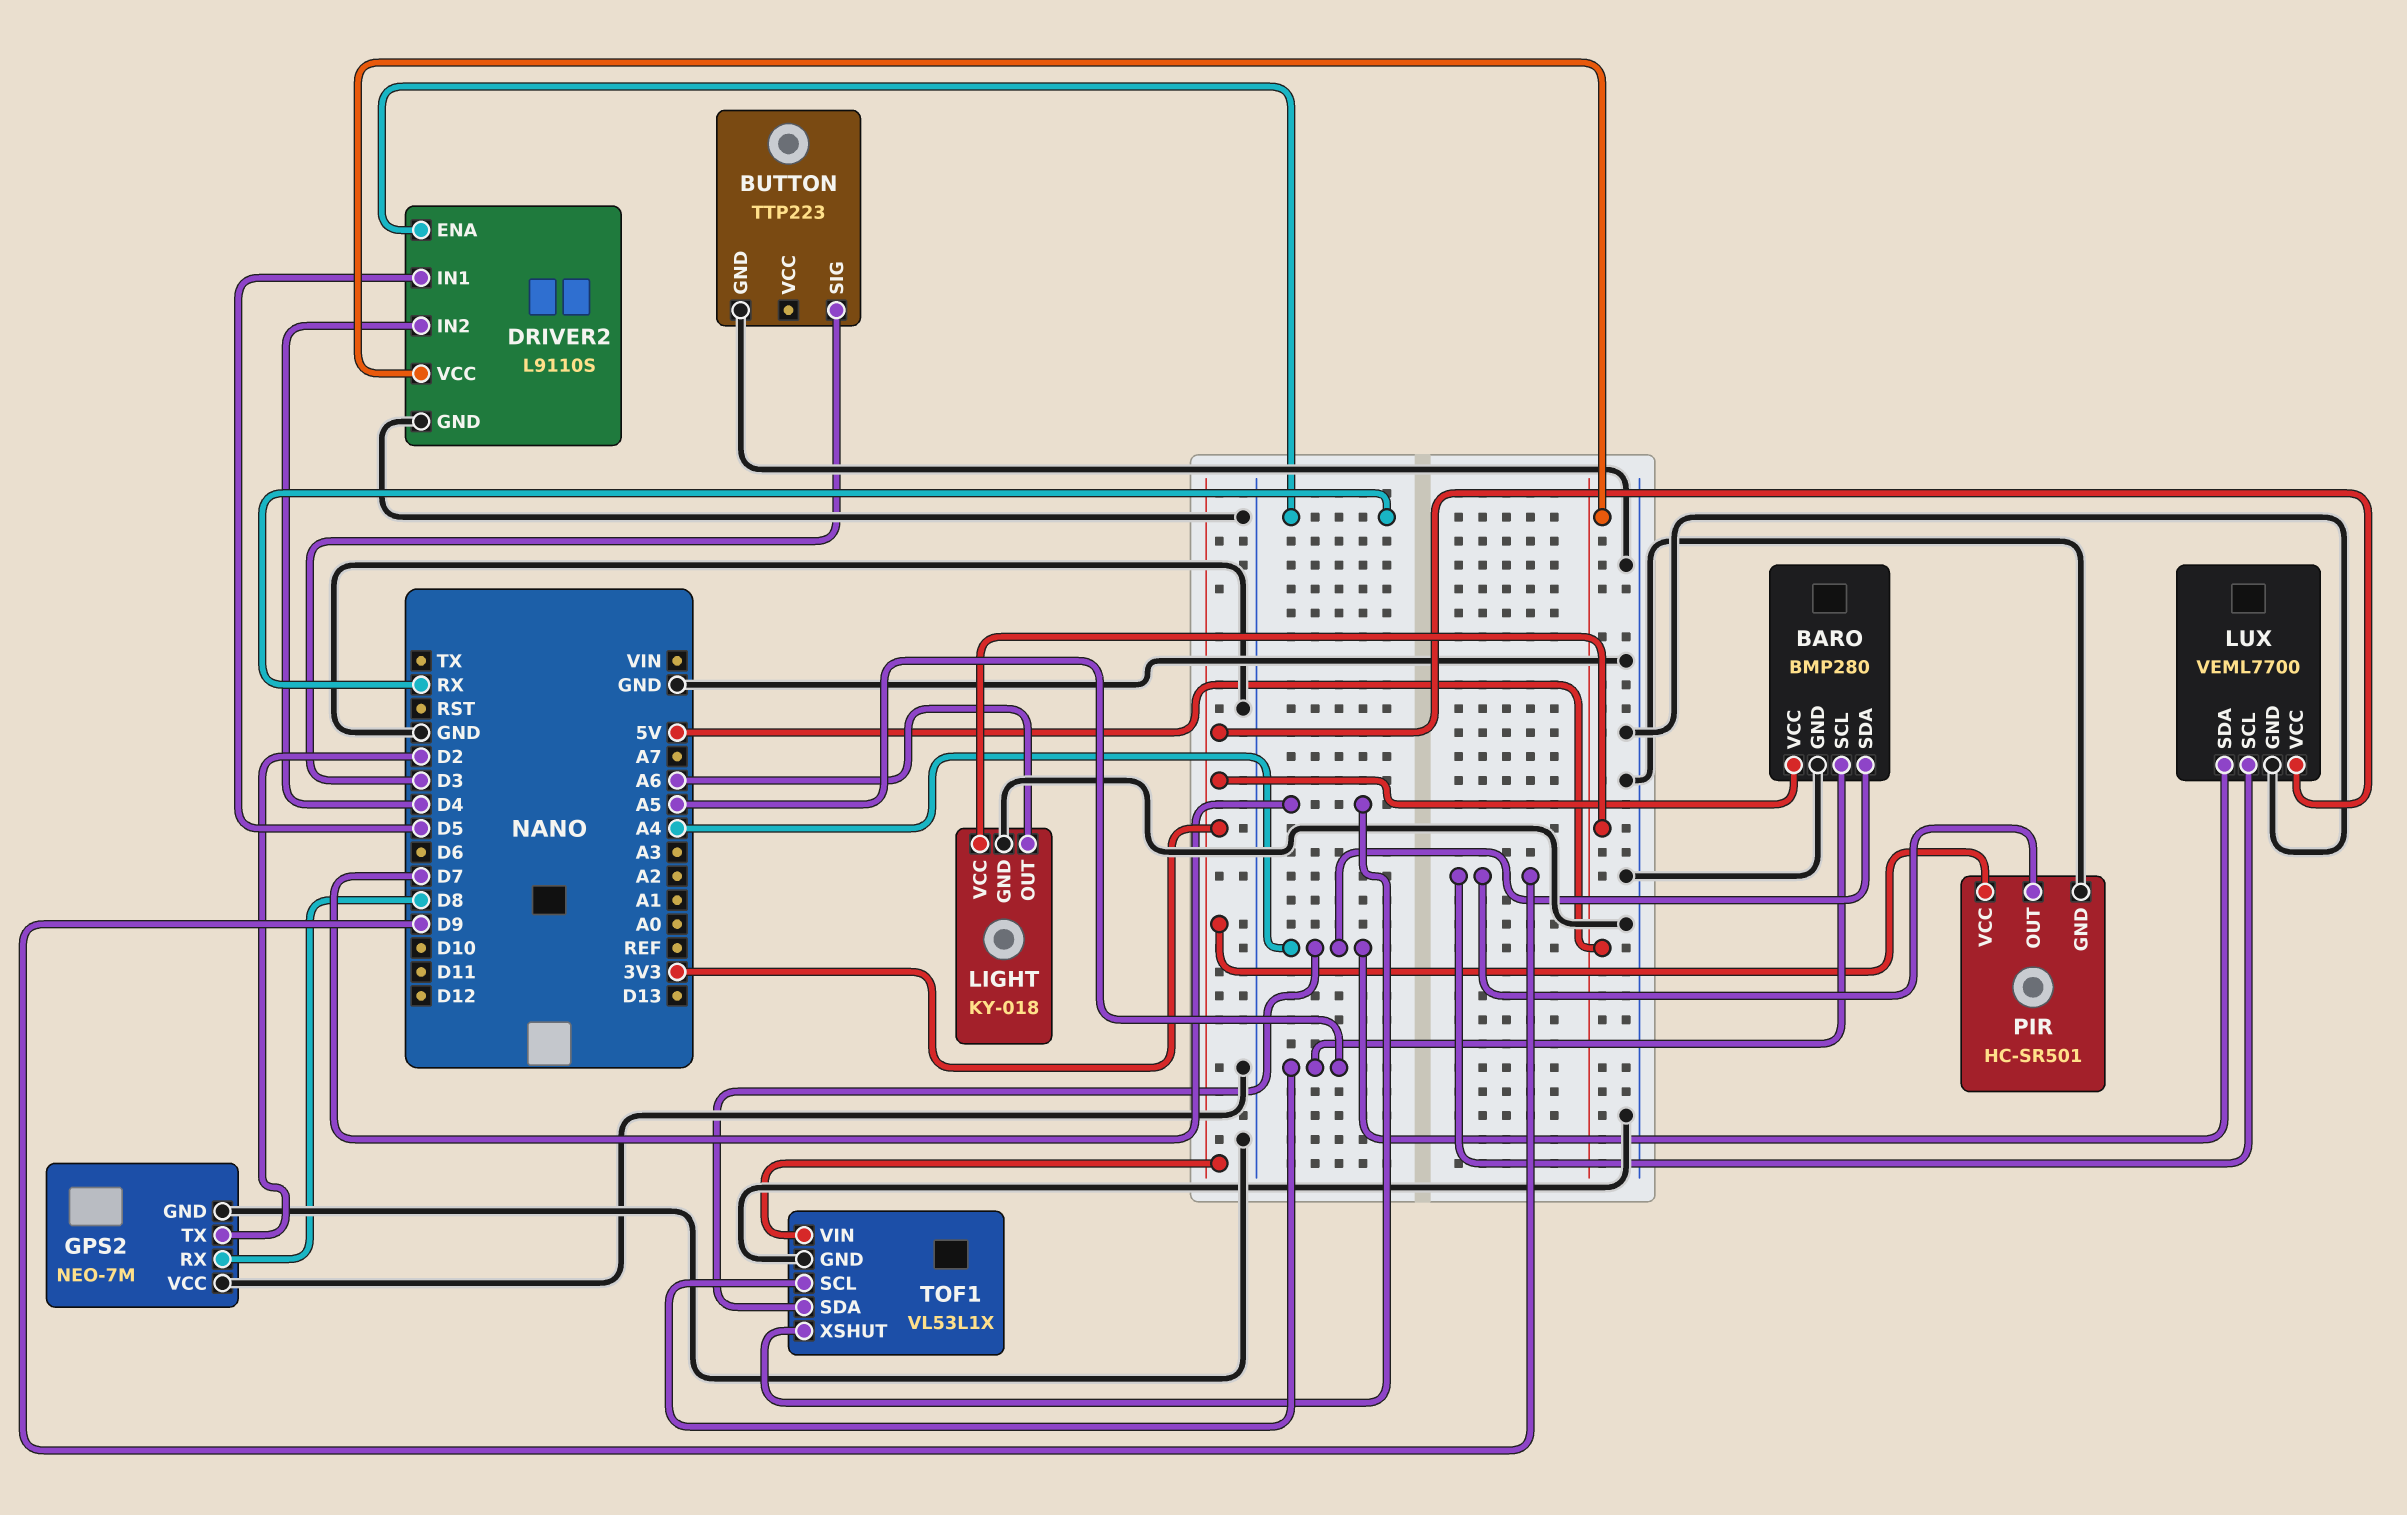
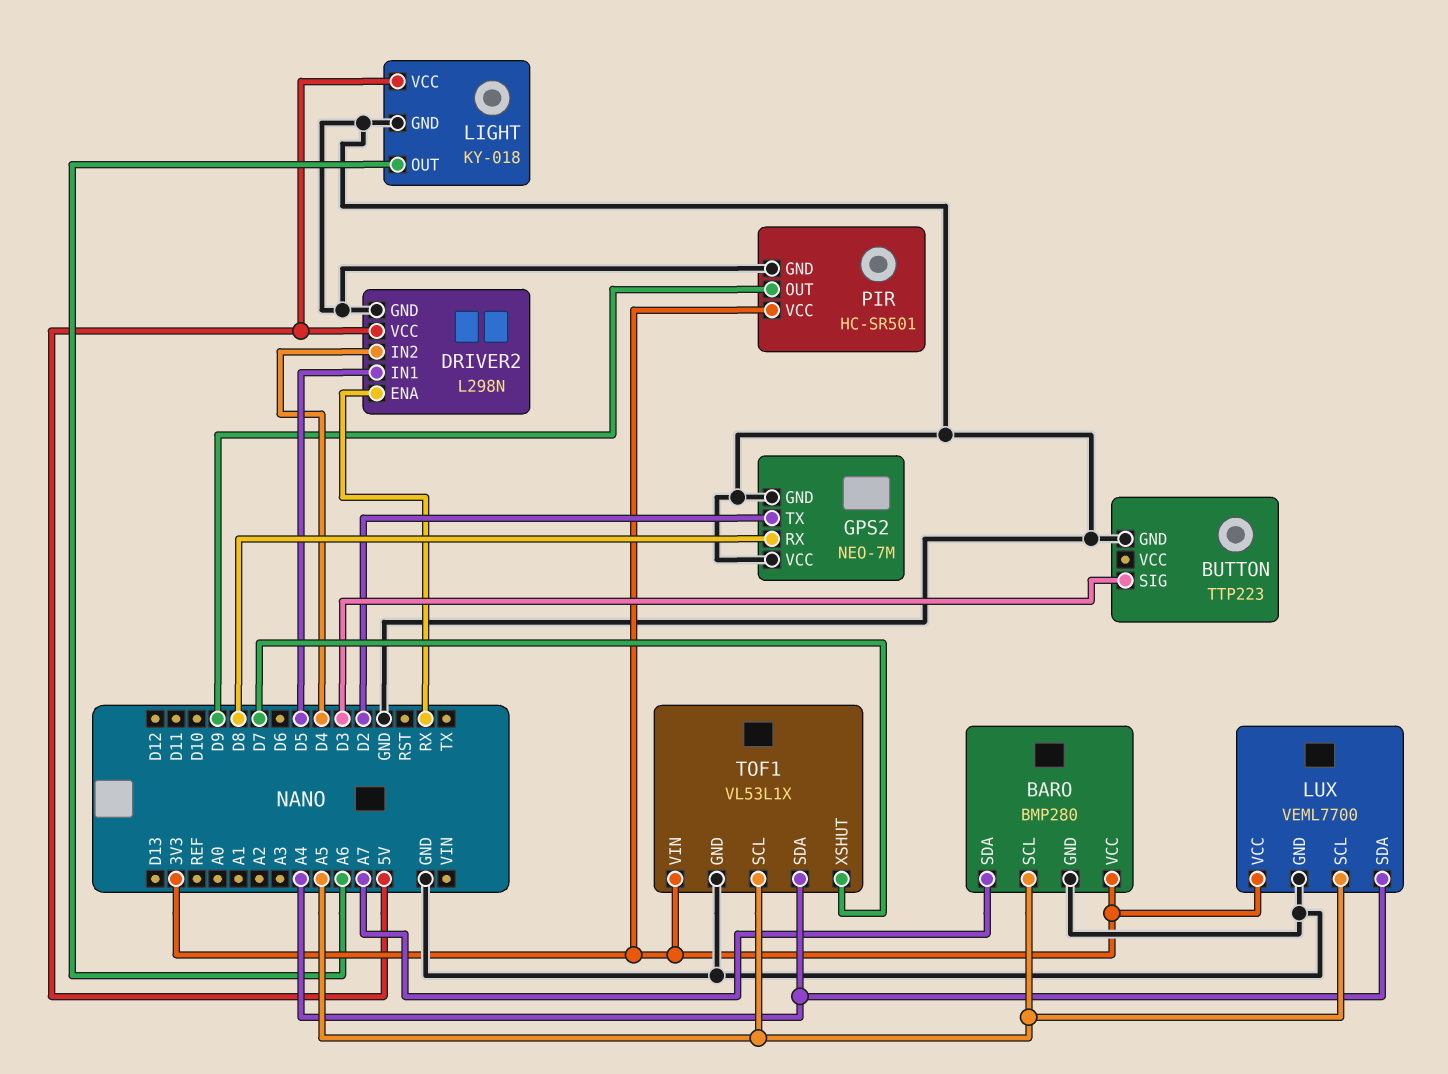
BARO pin SDA: A4 -> A7
DRIVER2: L9110S -> L298N
LUX pin SCL: D9 -> A5

